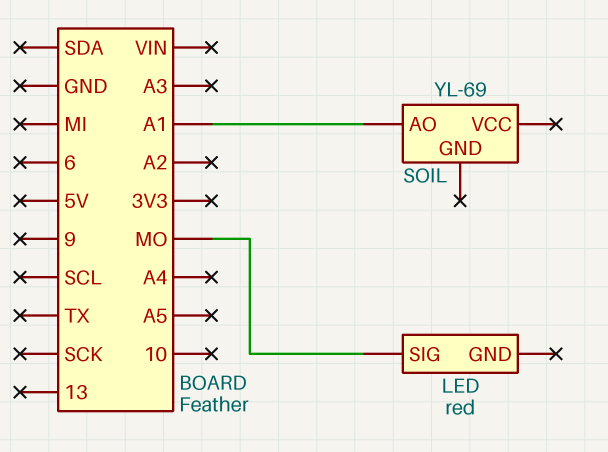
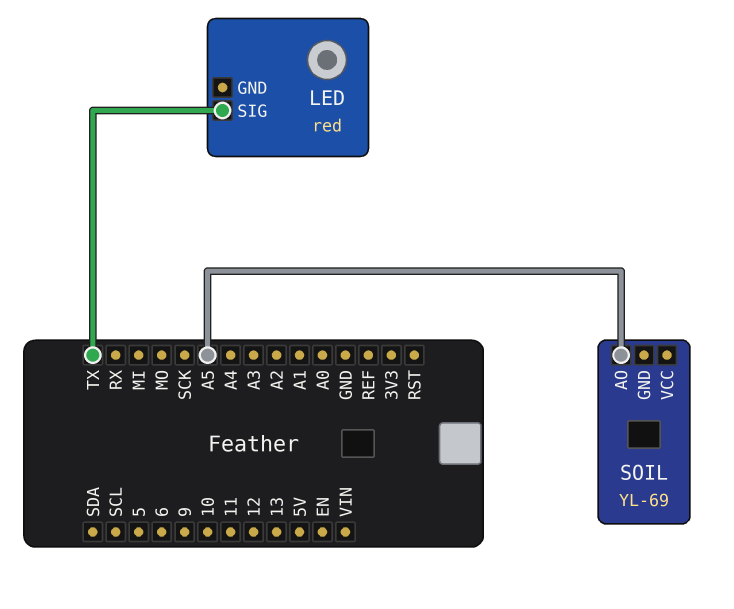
LED pin SIG: MO -> TX
SOIL pin AO: A1 -> A5

